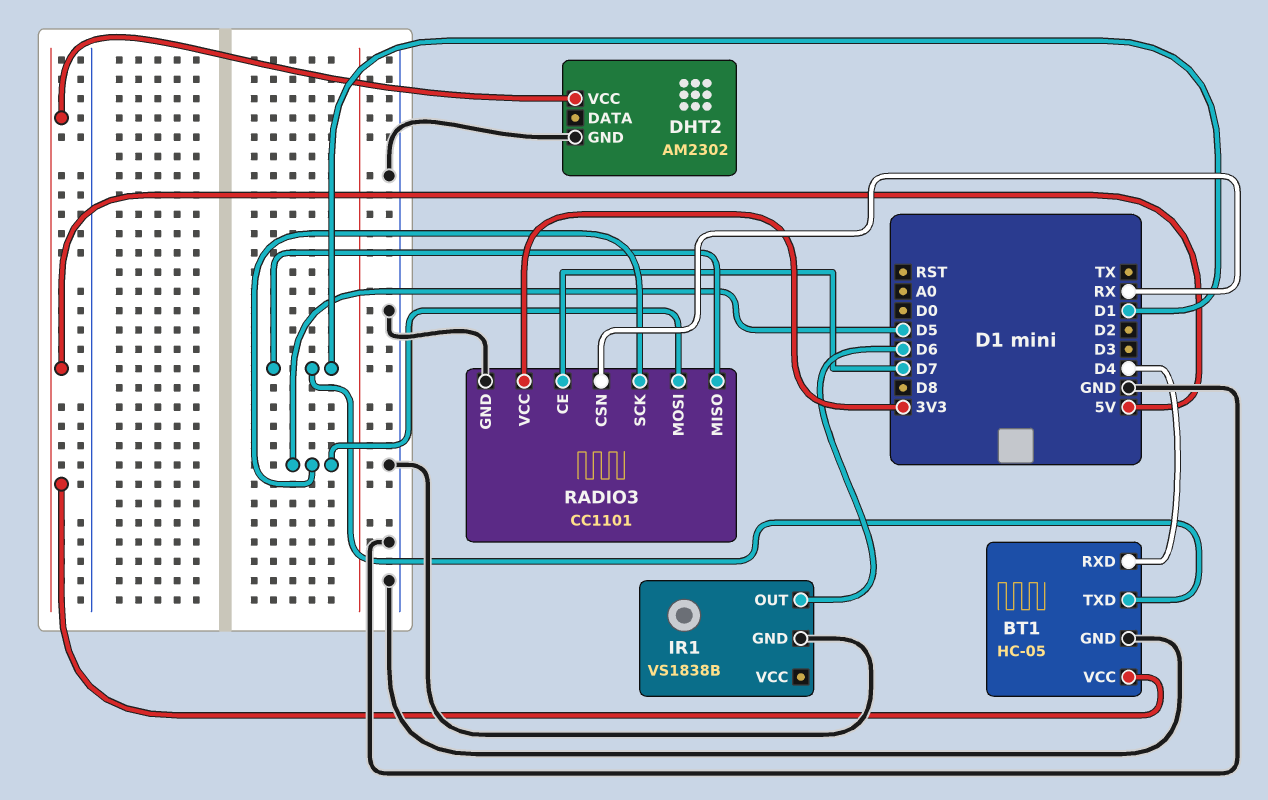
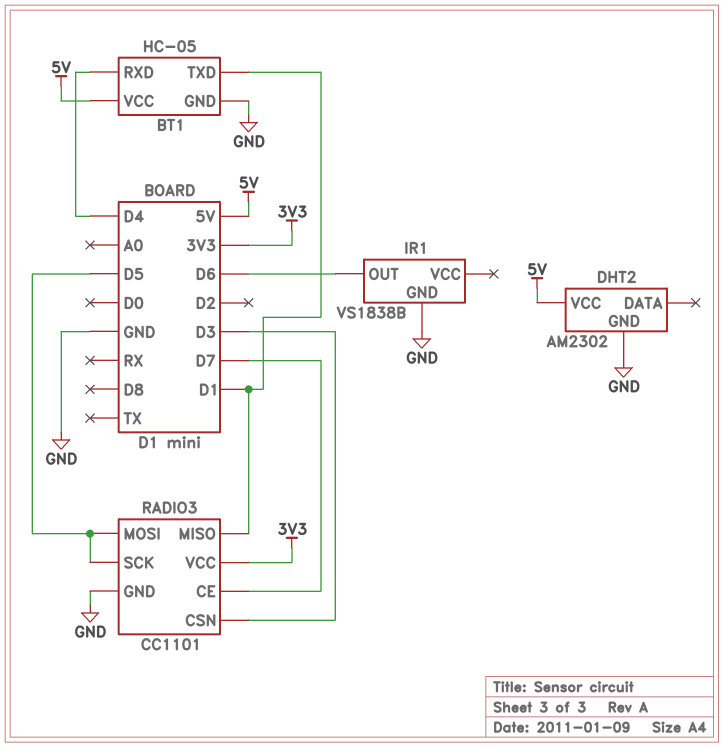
RADIO3 pin CSN: RX -> D3

